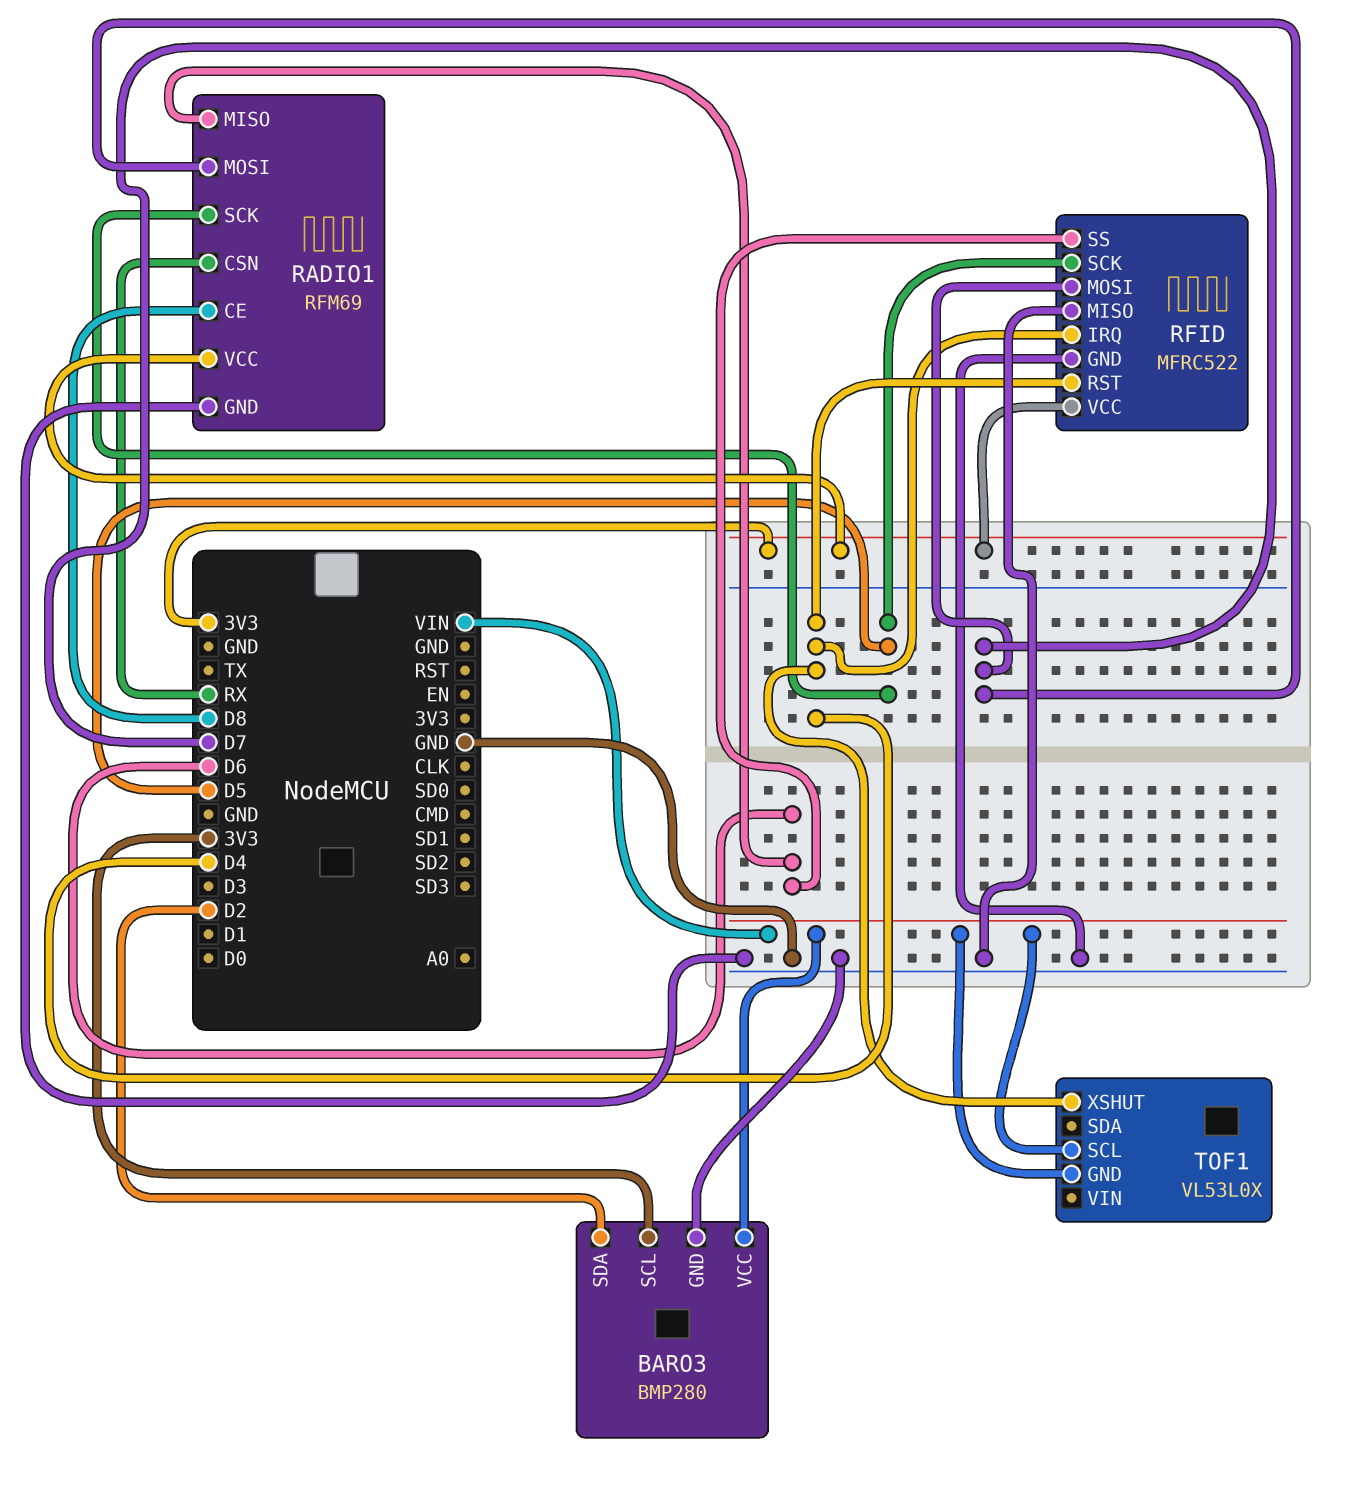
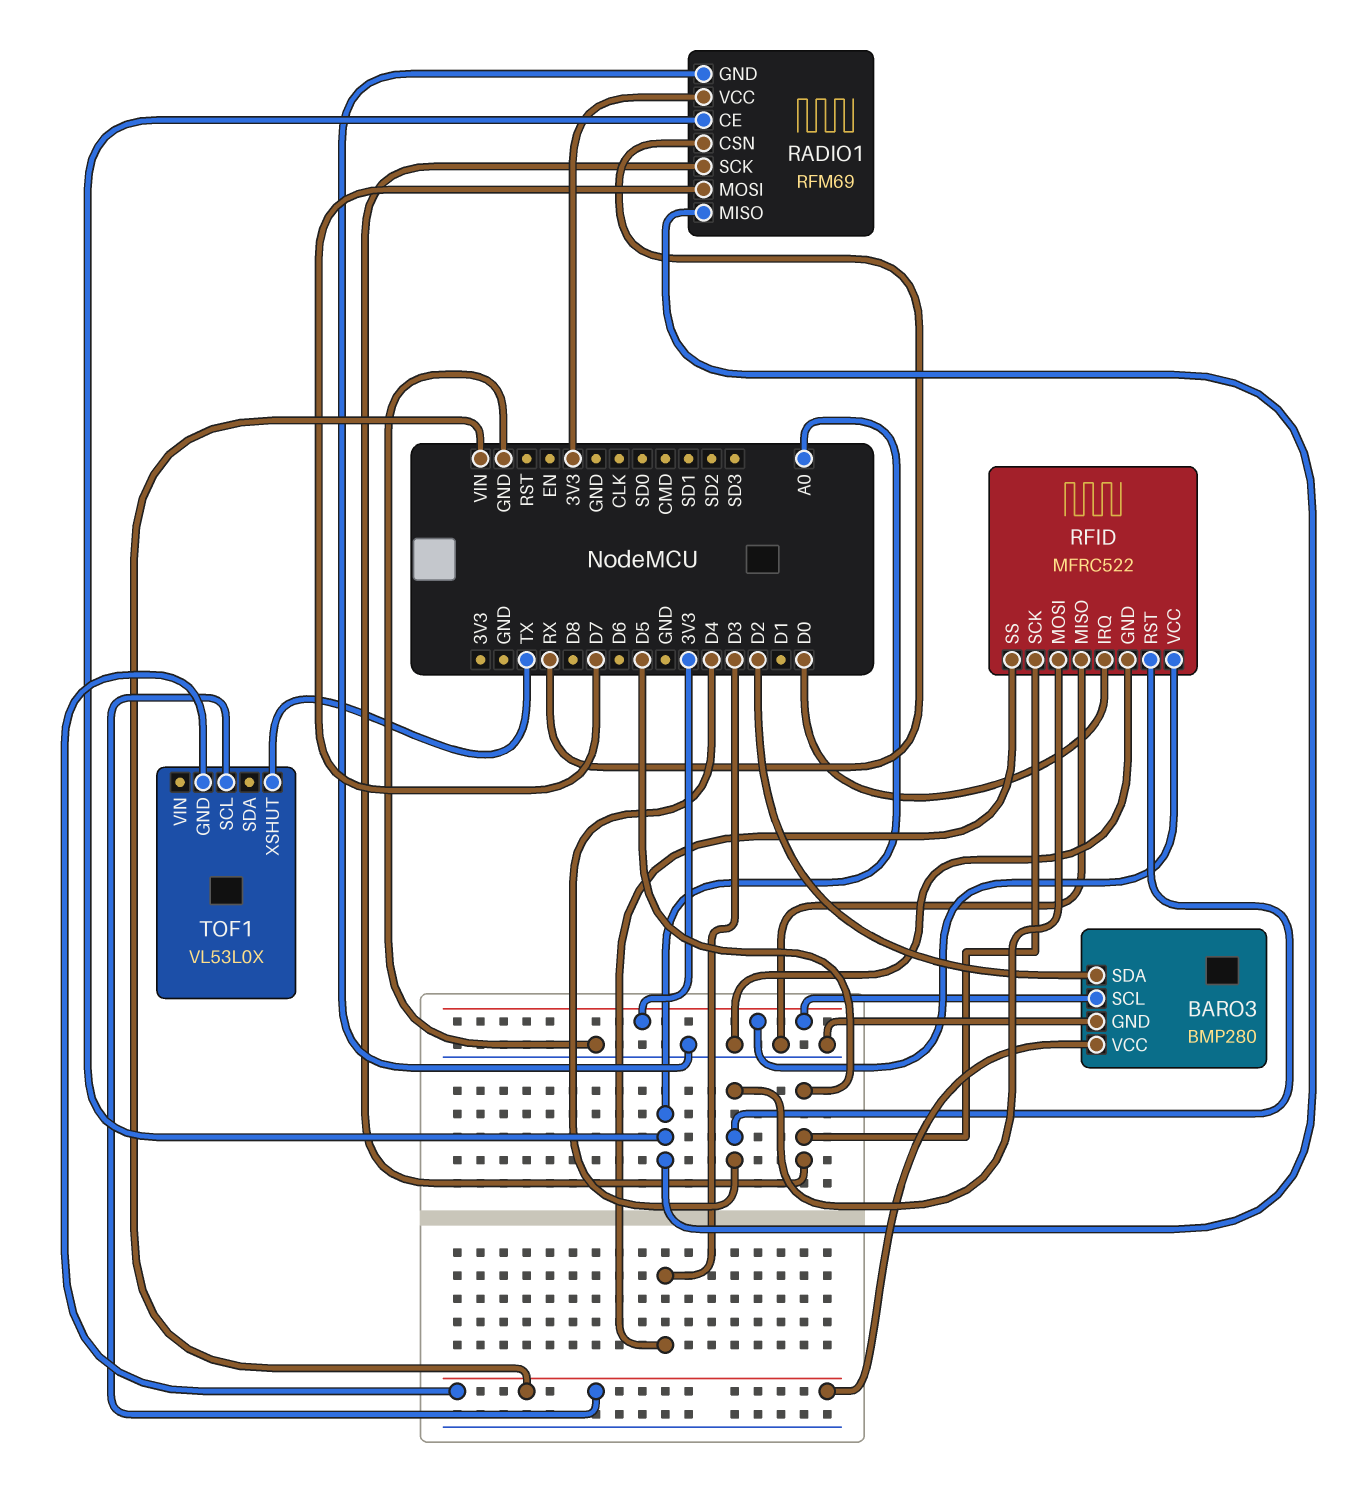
RADIO1 pin CE: D8 -> A0
RADIO1 pin MISO: D6 -> A0
RFID pin IRQ: D4 -> D0
RFID pin MOSI: D7 -> D4
RFID pin SS: D6 -> D3
TOF1 pin XSHUT: D4 -> TX

